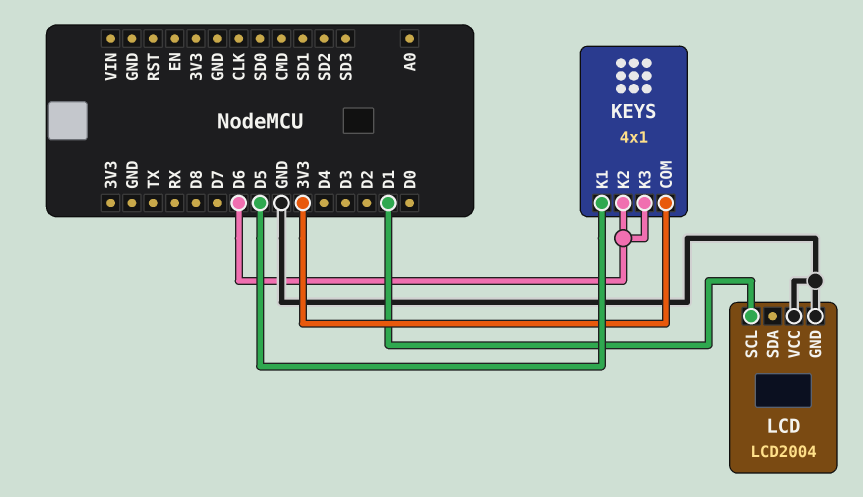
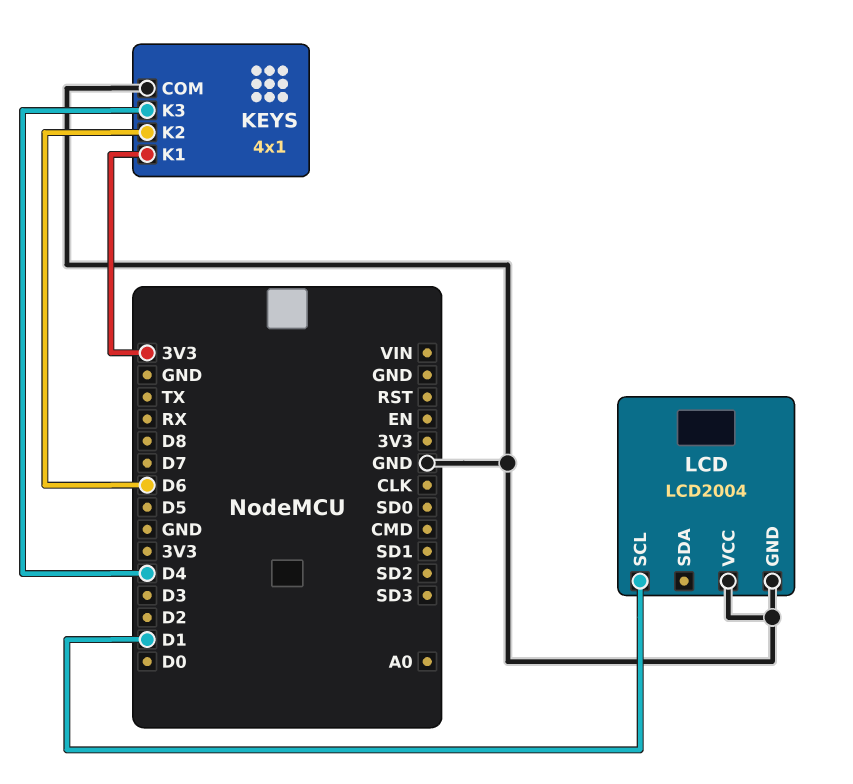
KEYS pin COM: 3V3 -> GND
KEYS pin K1: D5 -> 3V3
KEYS pin K3: D6 -> D4

